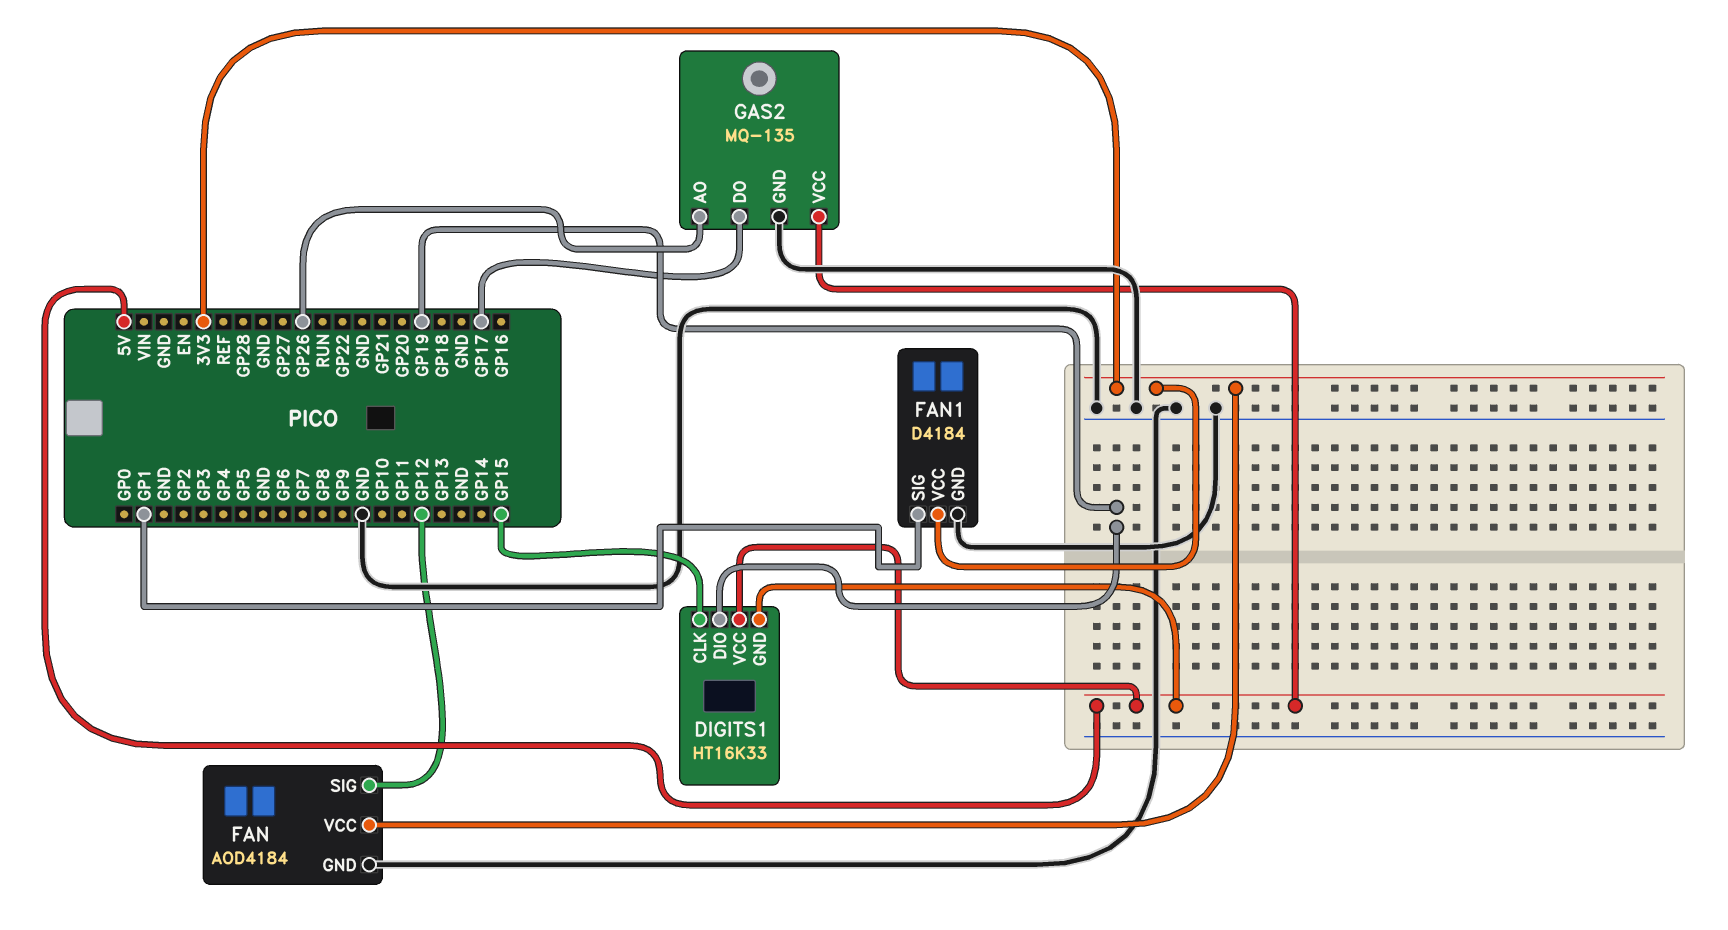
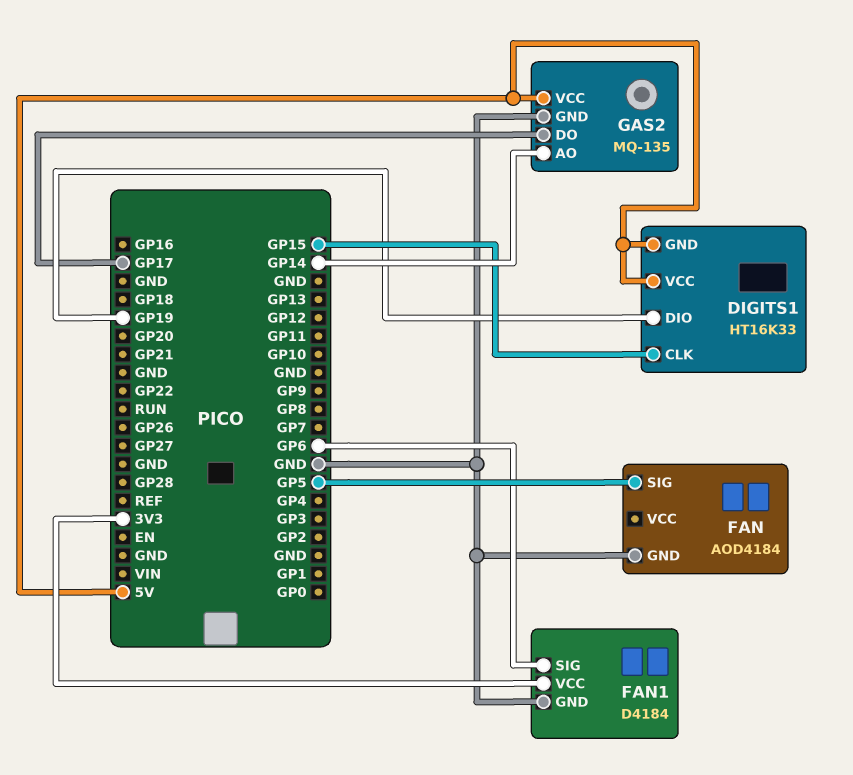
FAN pin SIG: GP12 -> GP5
FAN pin VCC: 3V3 -> none
FAN1 pin SIG: GP1 -> GP6
GAS2 pin AO: GP26 -> GP14

